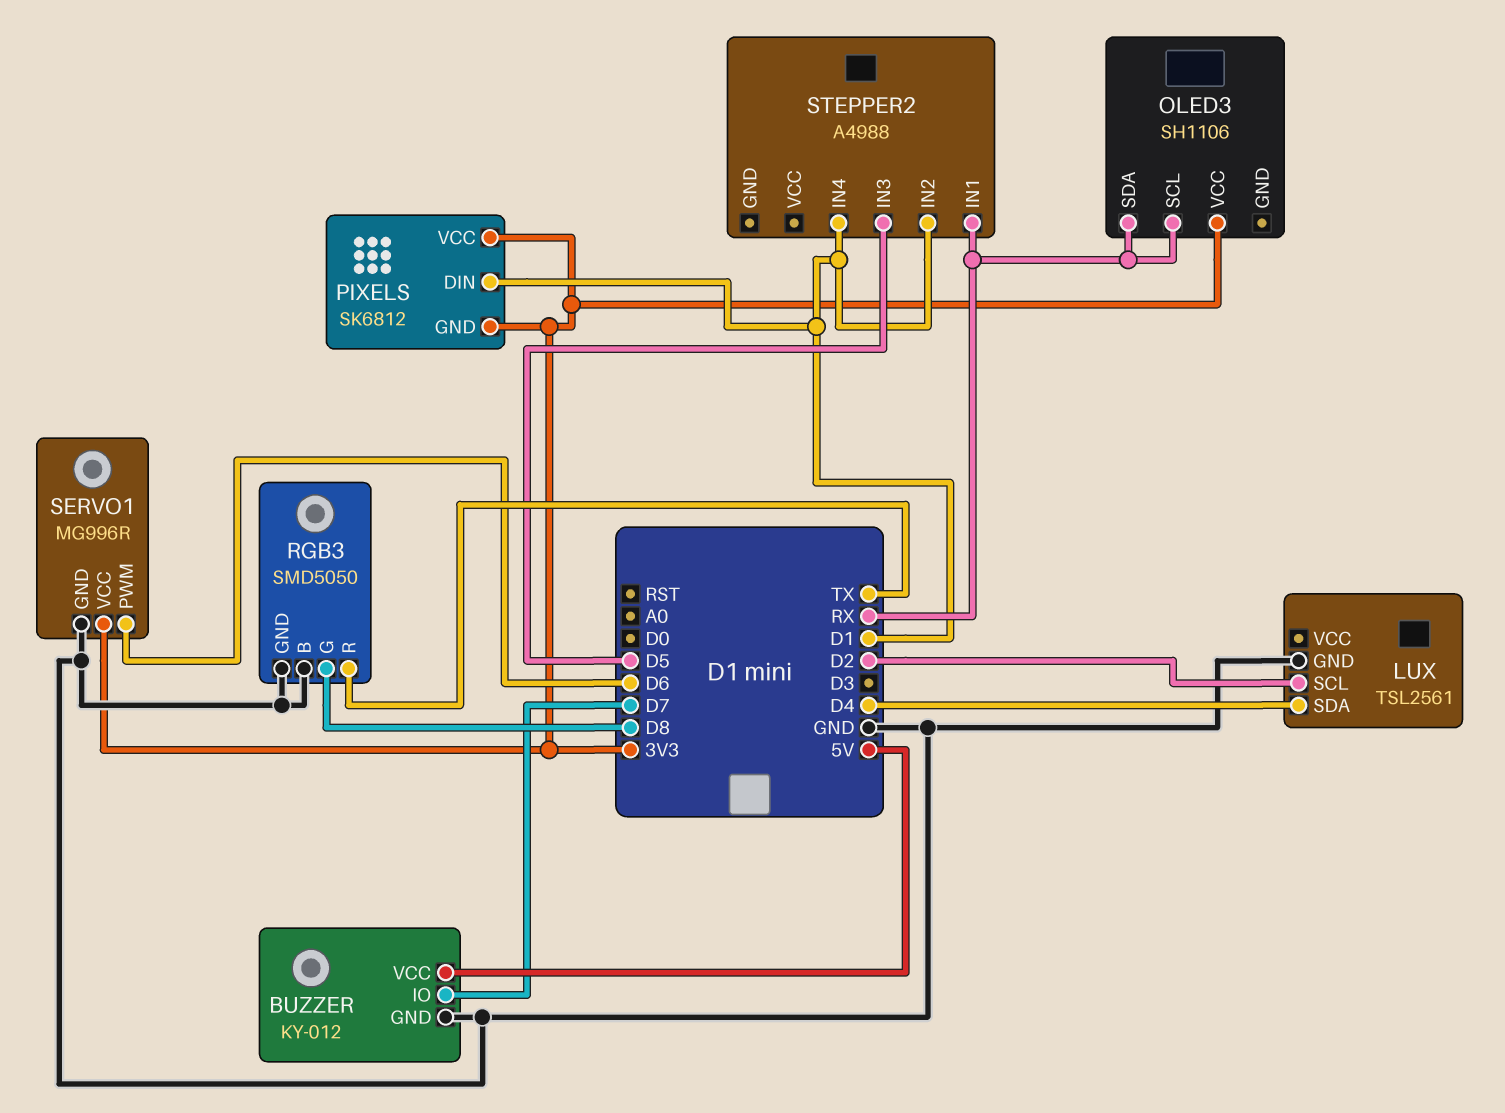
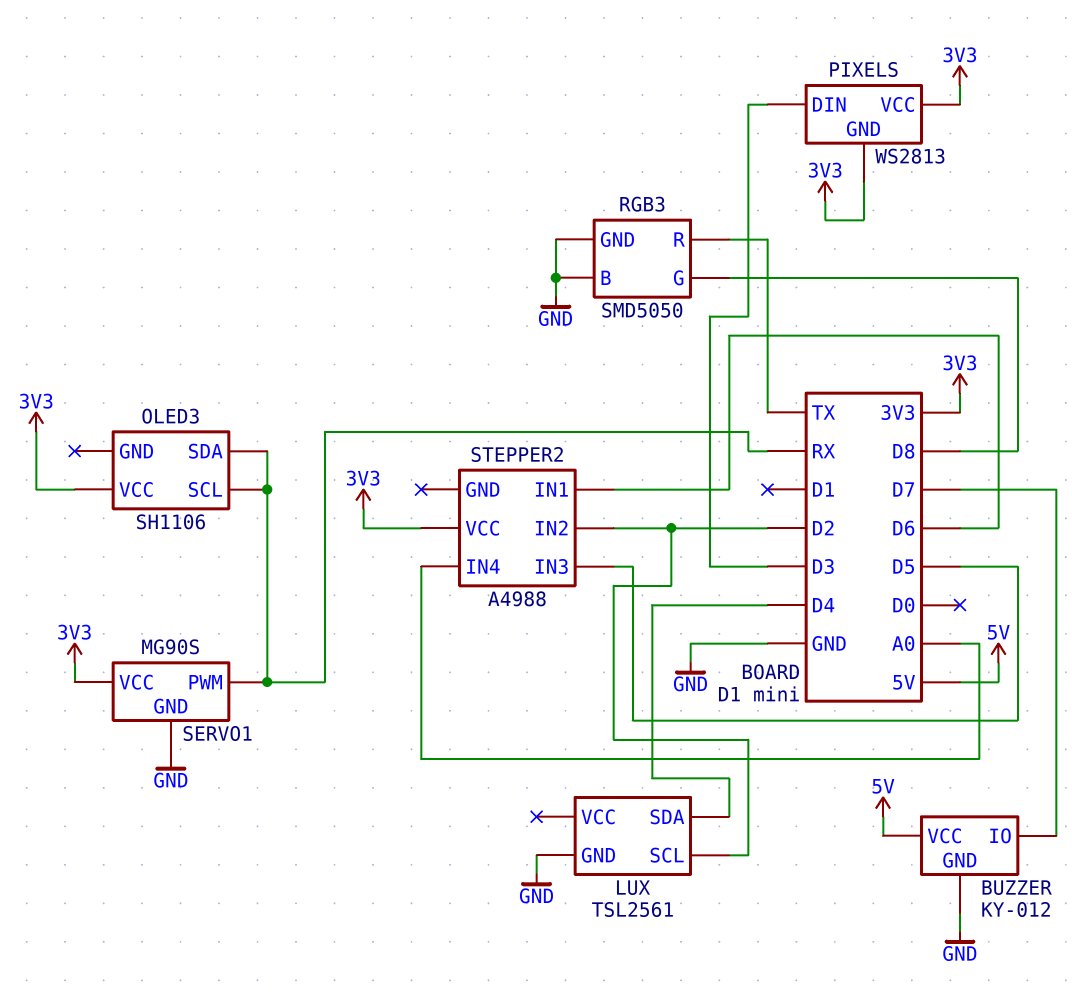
PIXELS: SK6812 -> WS2813
PIXELS pin DIN: D1 -> D3
SERVO1: MG996R -> MG90S
SERVO1 pin PWM: D6 -> RX
STEPPER2 pin IN1: RX -> D6
STEPPER2 pin IN2: D1 -> D2
STEPPER2 pin IN4: D1 -> A0
STEPPER2 pin VCC: none -> 3V3

